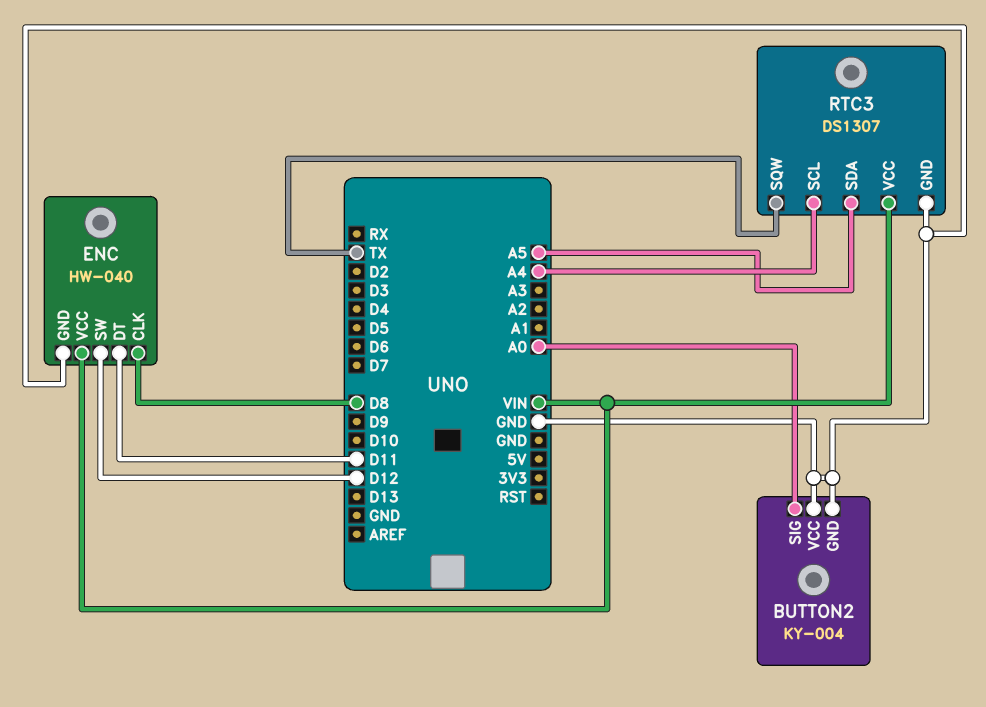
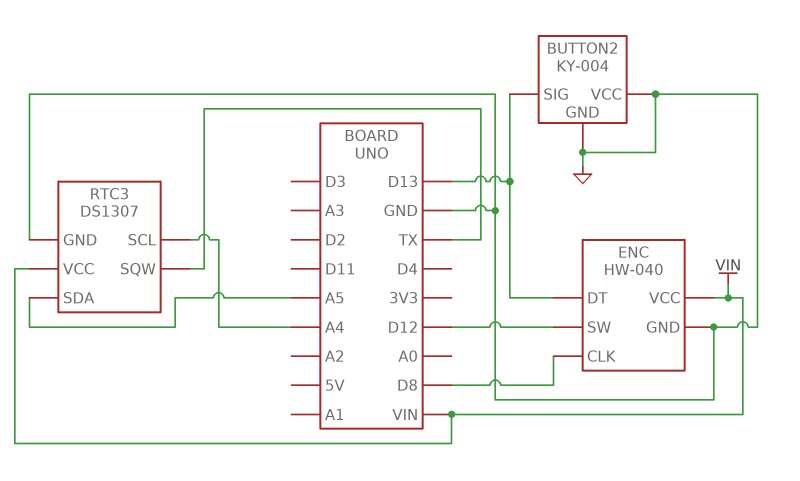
BUTTON2 pin SIG: A0 -> D13
ENC pin DT: D11 -> D13

